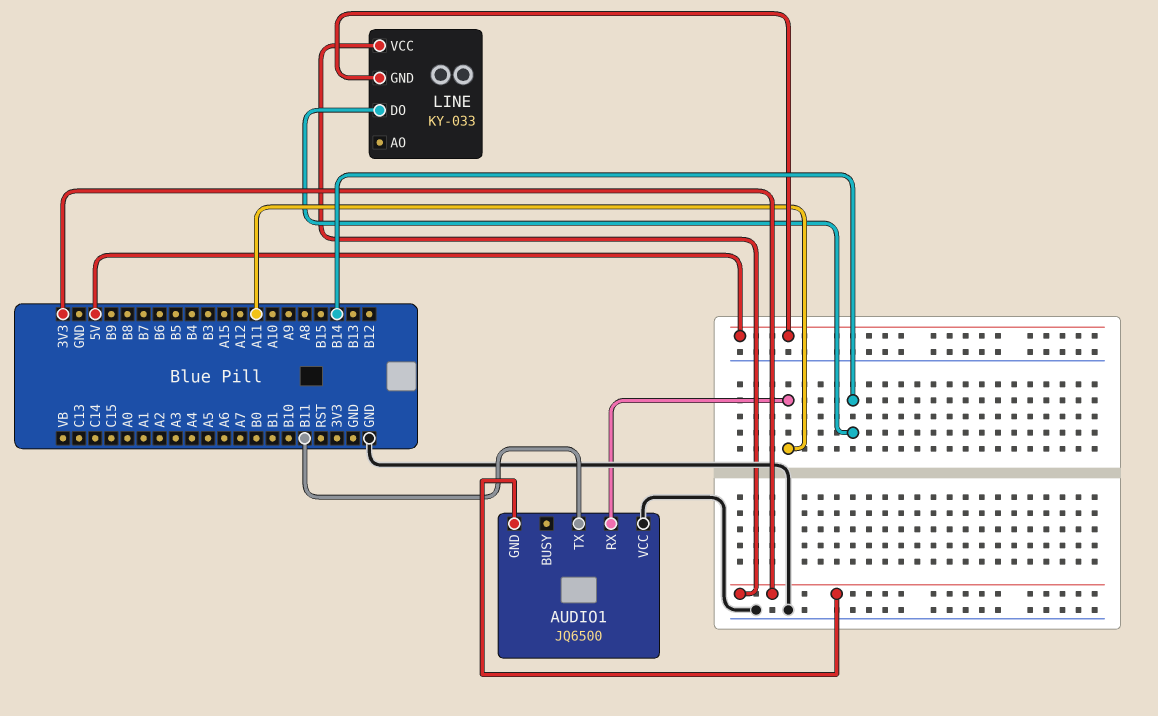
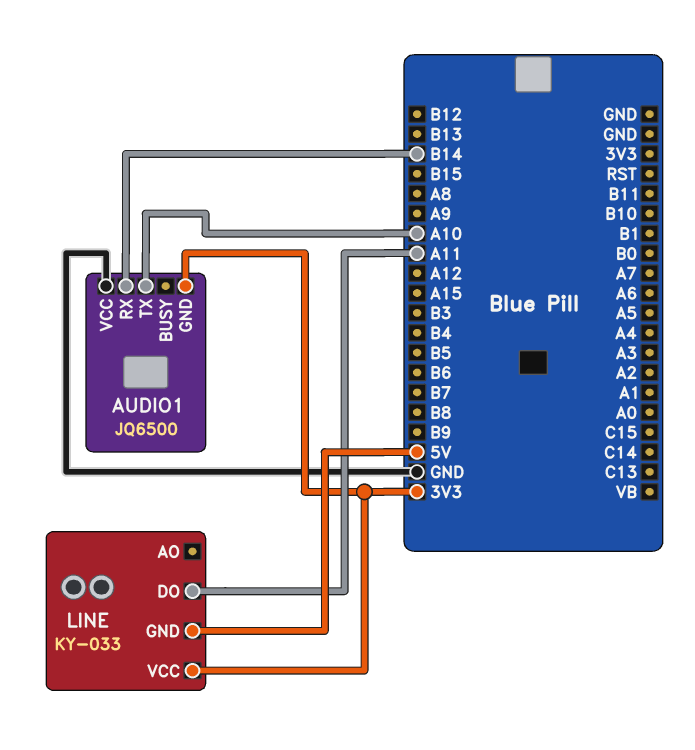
AUDIO1 pin RX: A11 -> B14
AUDIO1 pin TX: B11 -> A10
LINE pin DO: B14 -> A11

